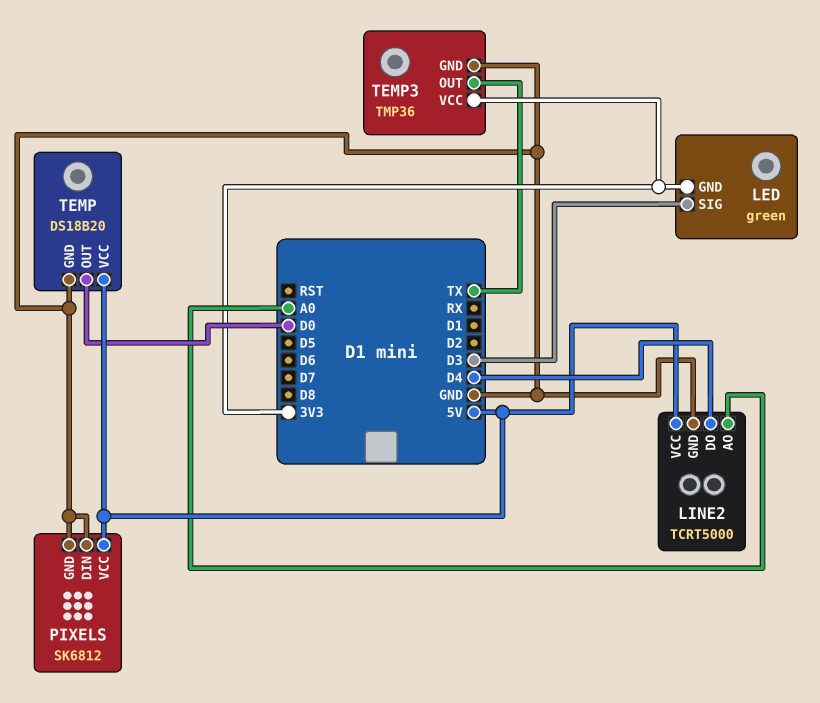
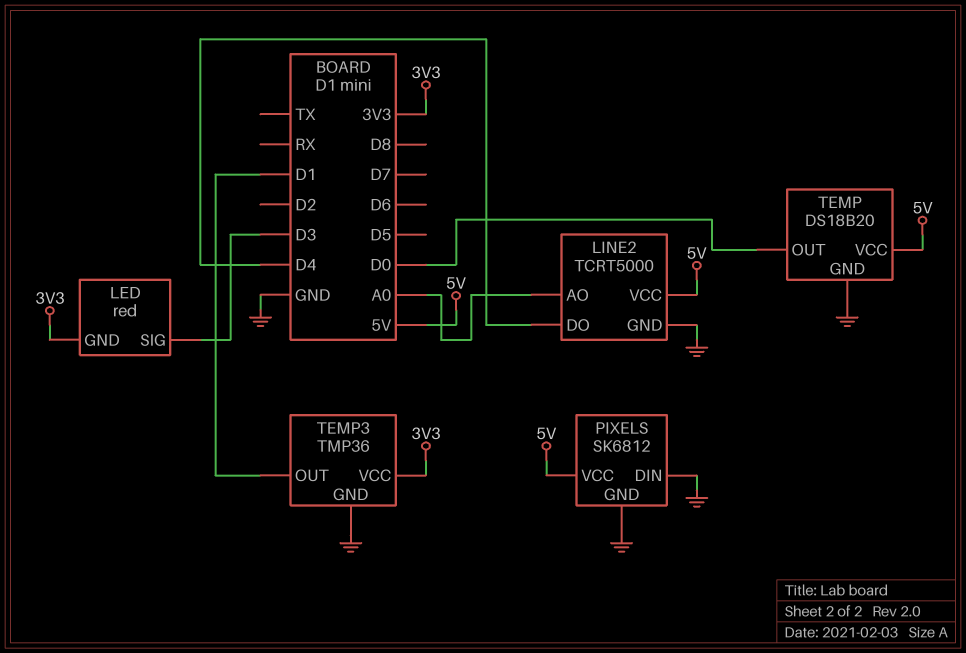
LED: green -> red
TEMP3 pin OUT: TX -> D1

